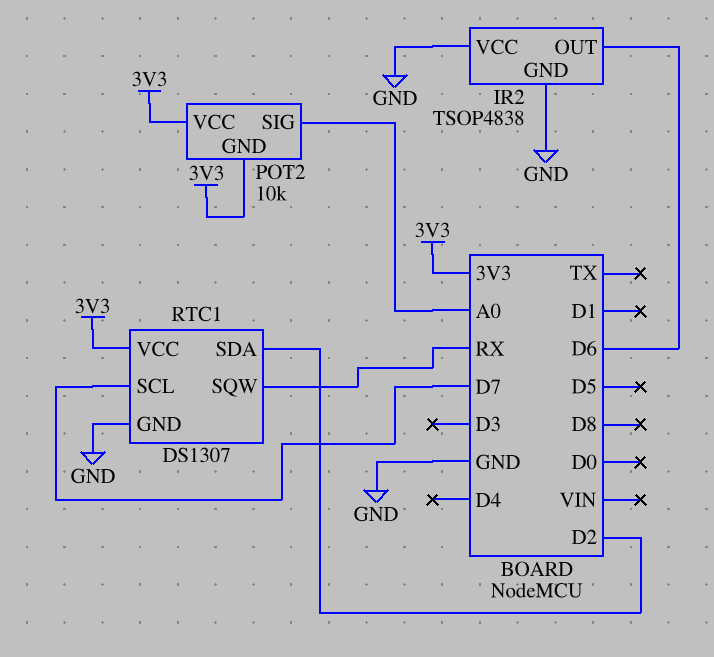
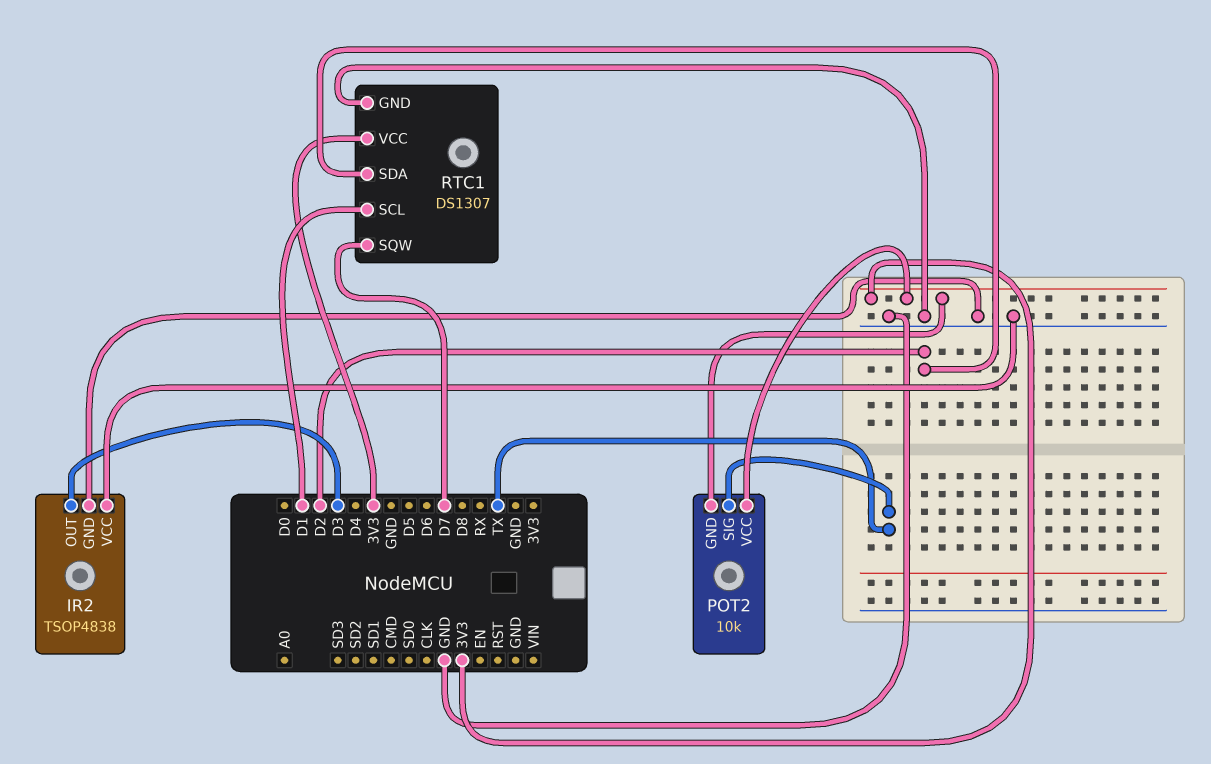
IR2 pin OUT: D6 -> D3
POT2 pin SIG: A0 -> TX
RTC1 pin SCL: D7 -> D1
RTC1 pin SQW: RX -> D7

